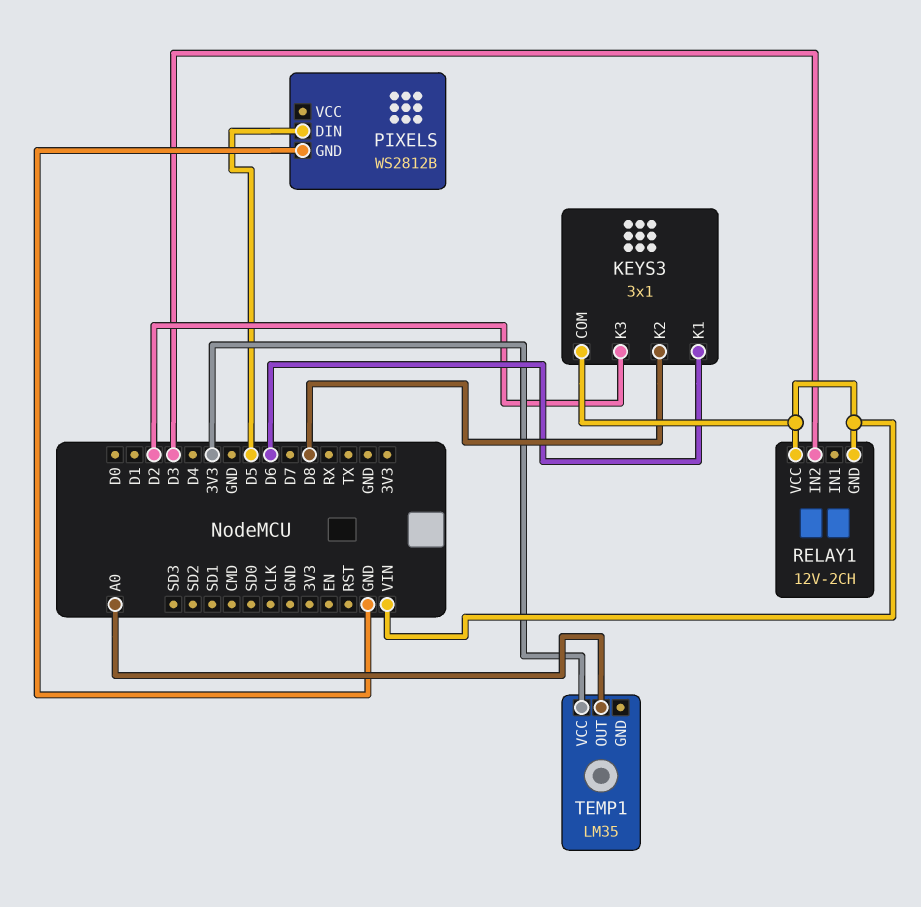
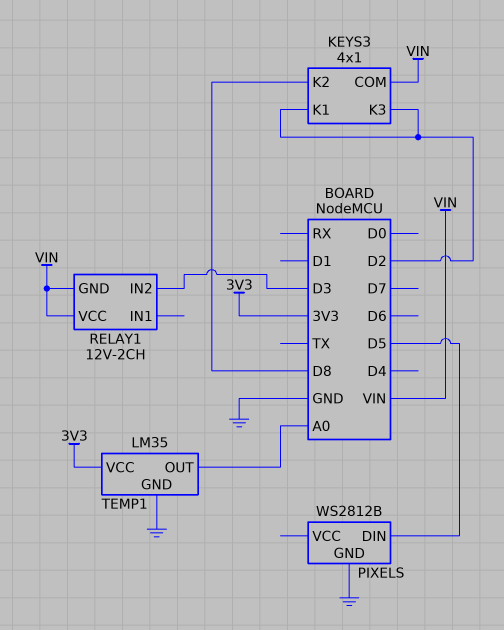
KEYS3: 3x1 -> 4x1
KEYS3 pin K1: D6 -> D2
TEMP1 pin GND: none -> GND

